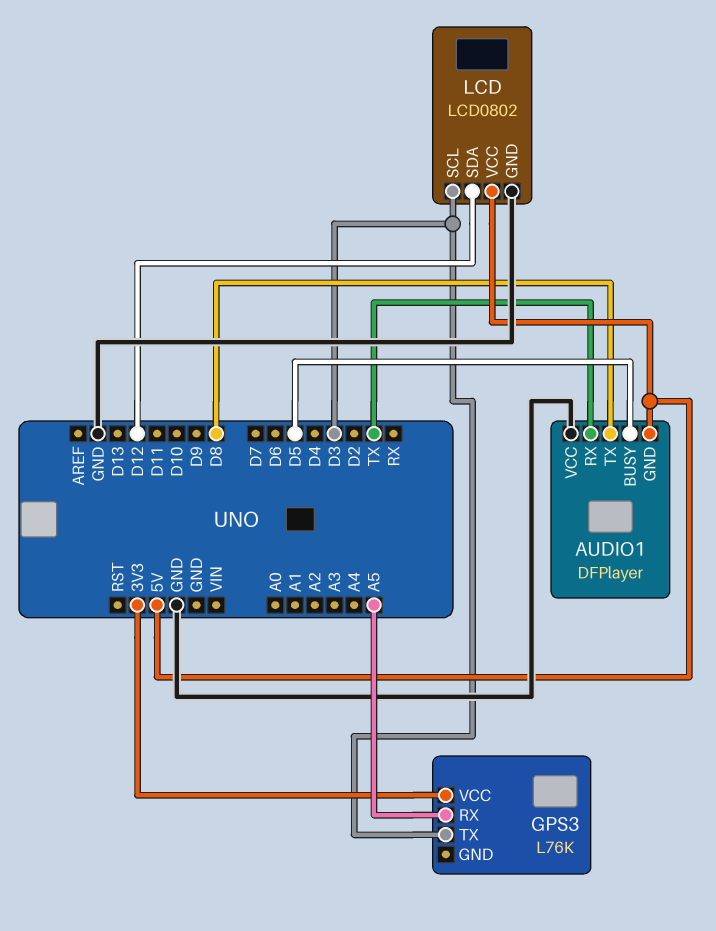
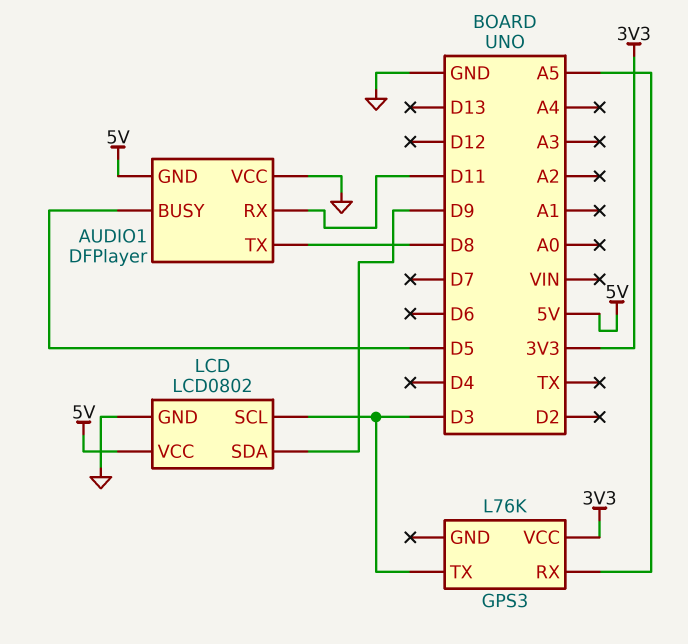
AUDIO1 pin RX: TX -> D11
LCD pin SDA: D12 -> D9

